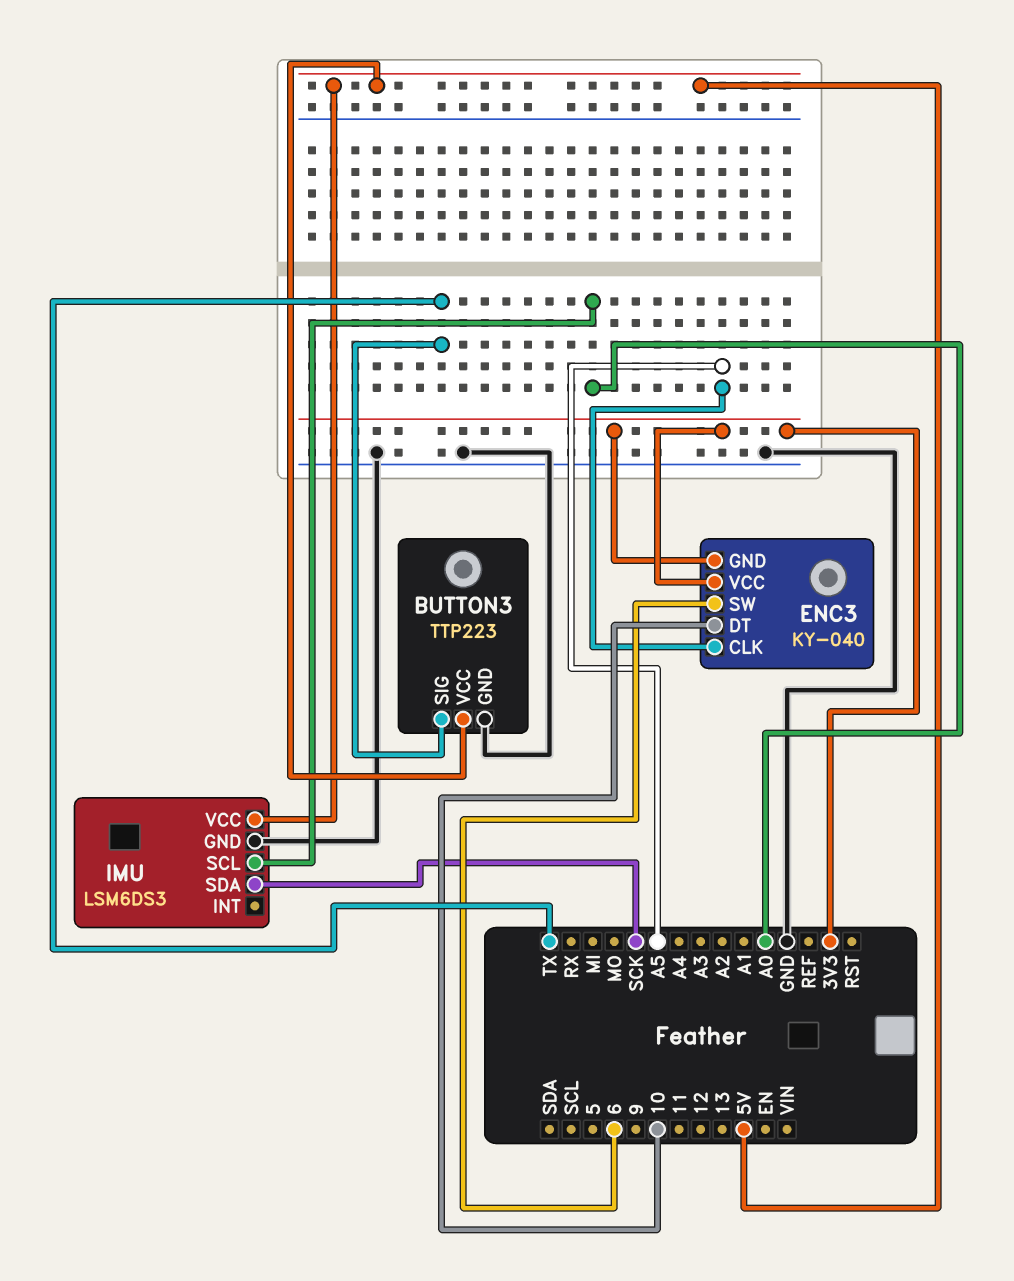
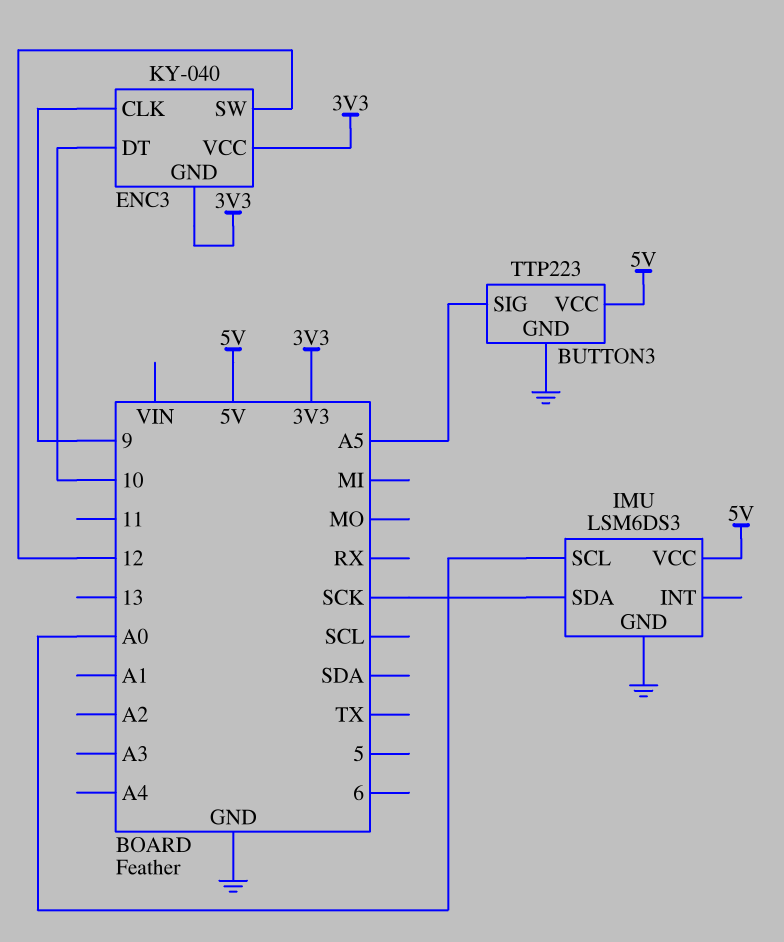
BUTTON3 pin SIG: TX -> A5
ENC3 pin CLK: A5 -> 9
ENC3 pin SW: 6 -> 12

